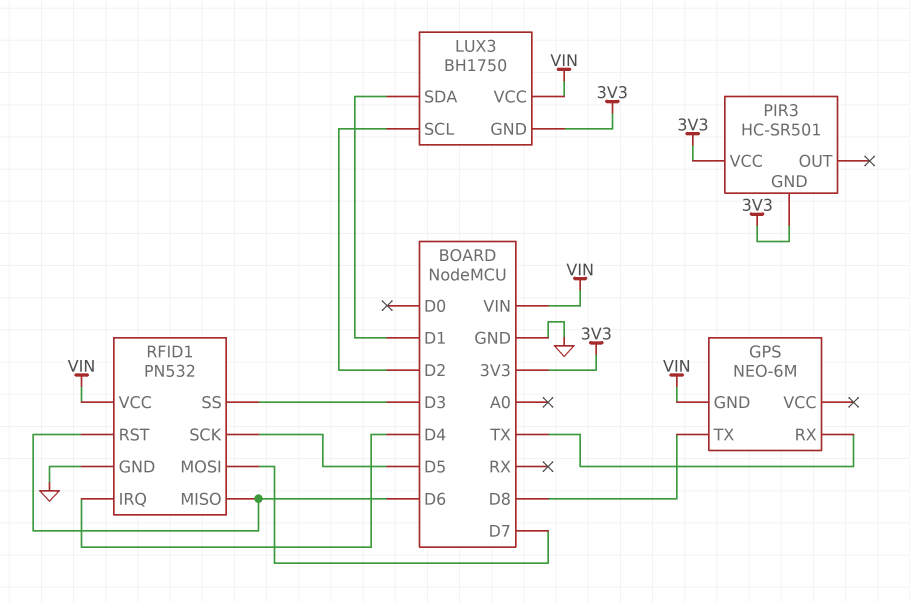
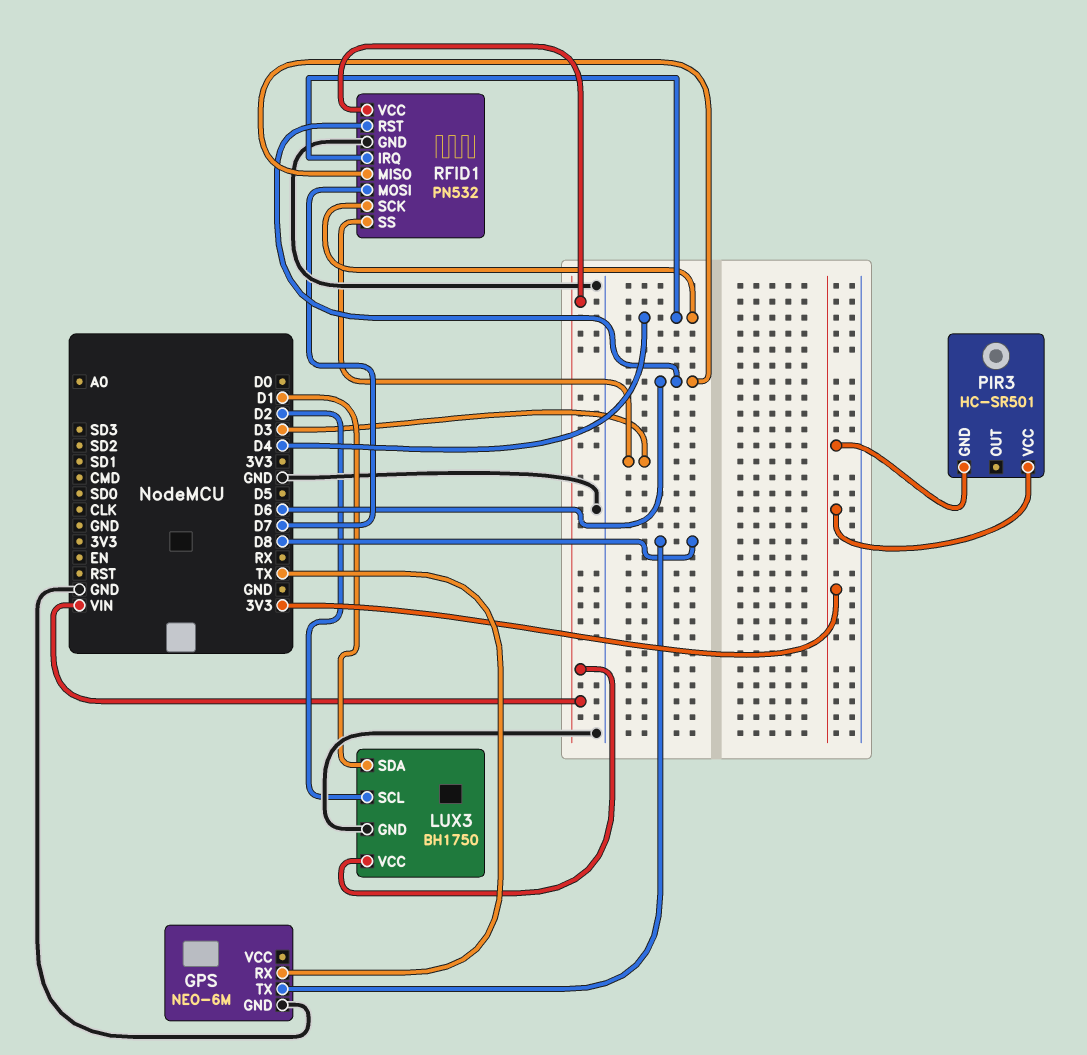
GPS pin GND: VIN -> GND
LUX3 pin GND: 3V3 -> GND
RFID1 pin SCK: D5 -> D4

